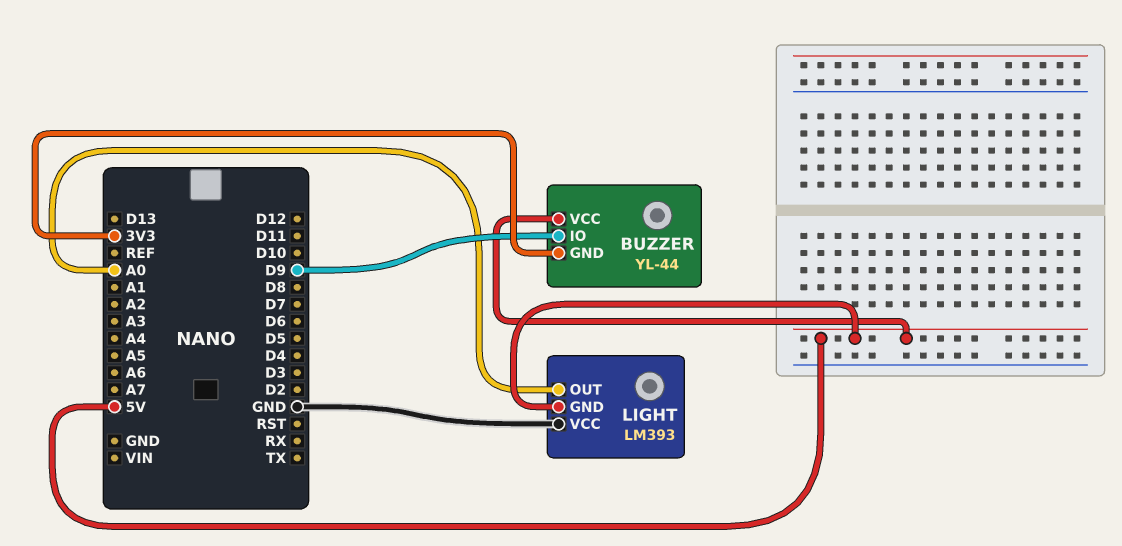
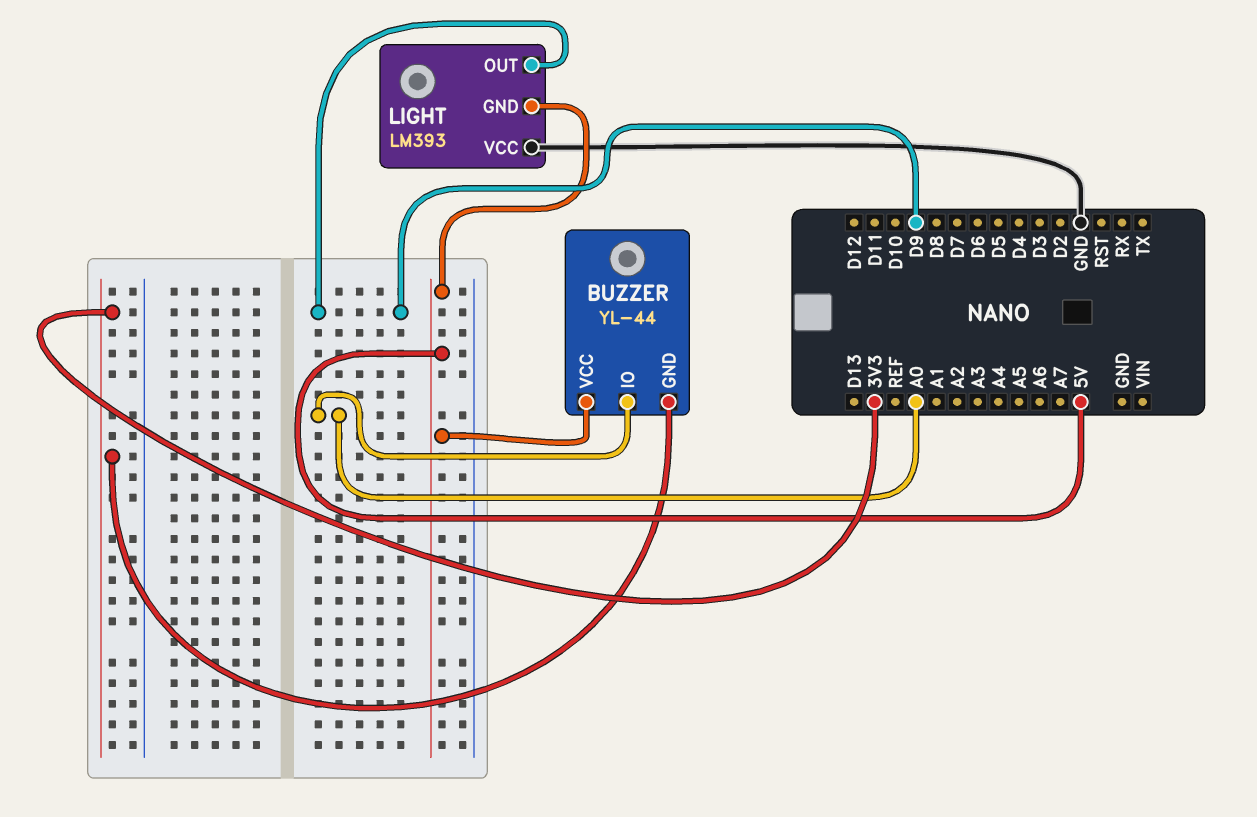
BUZZER pin IO: D9 -> A0
LIGHT pin OUT: A0 -> D9

